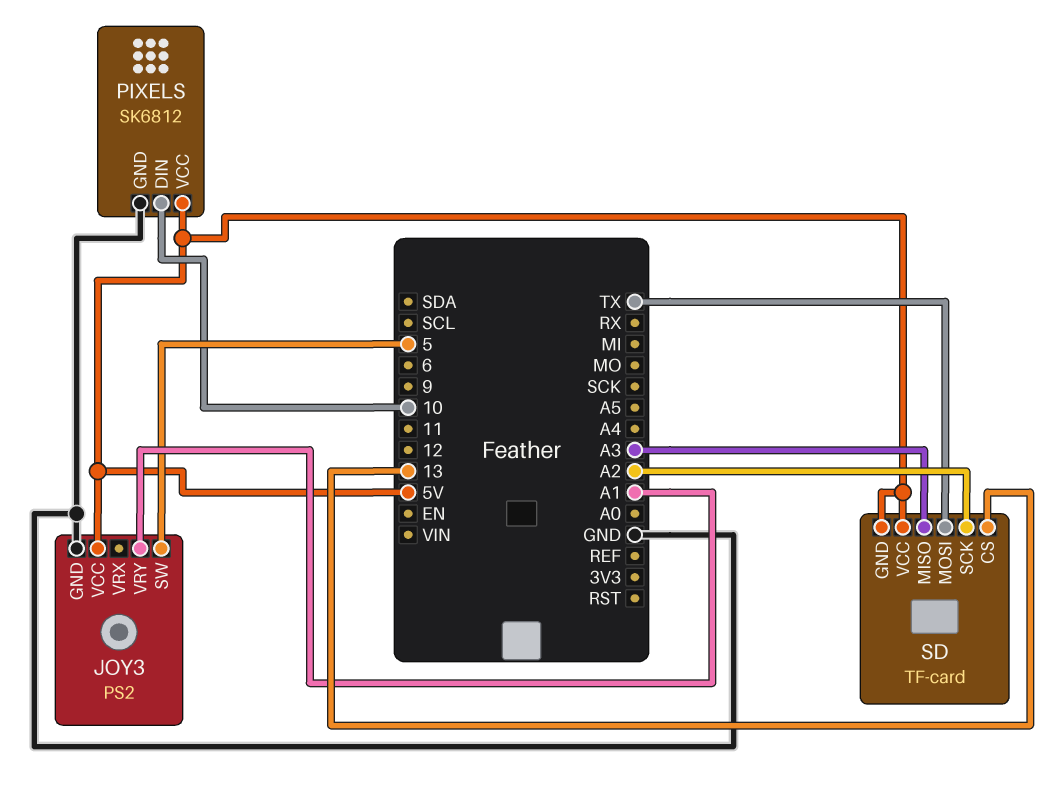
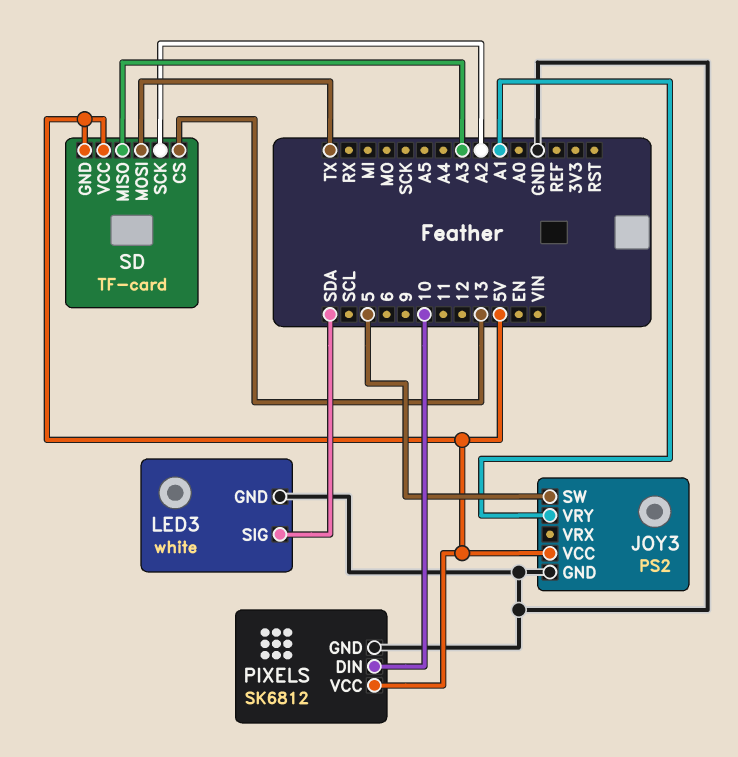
LED3: none -> white
LED3 pin GND: none -> GND
LED3 pin SIG: none -> SDA

